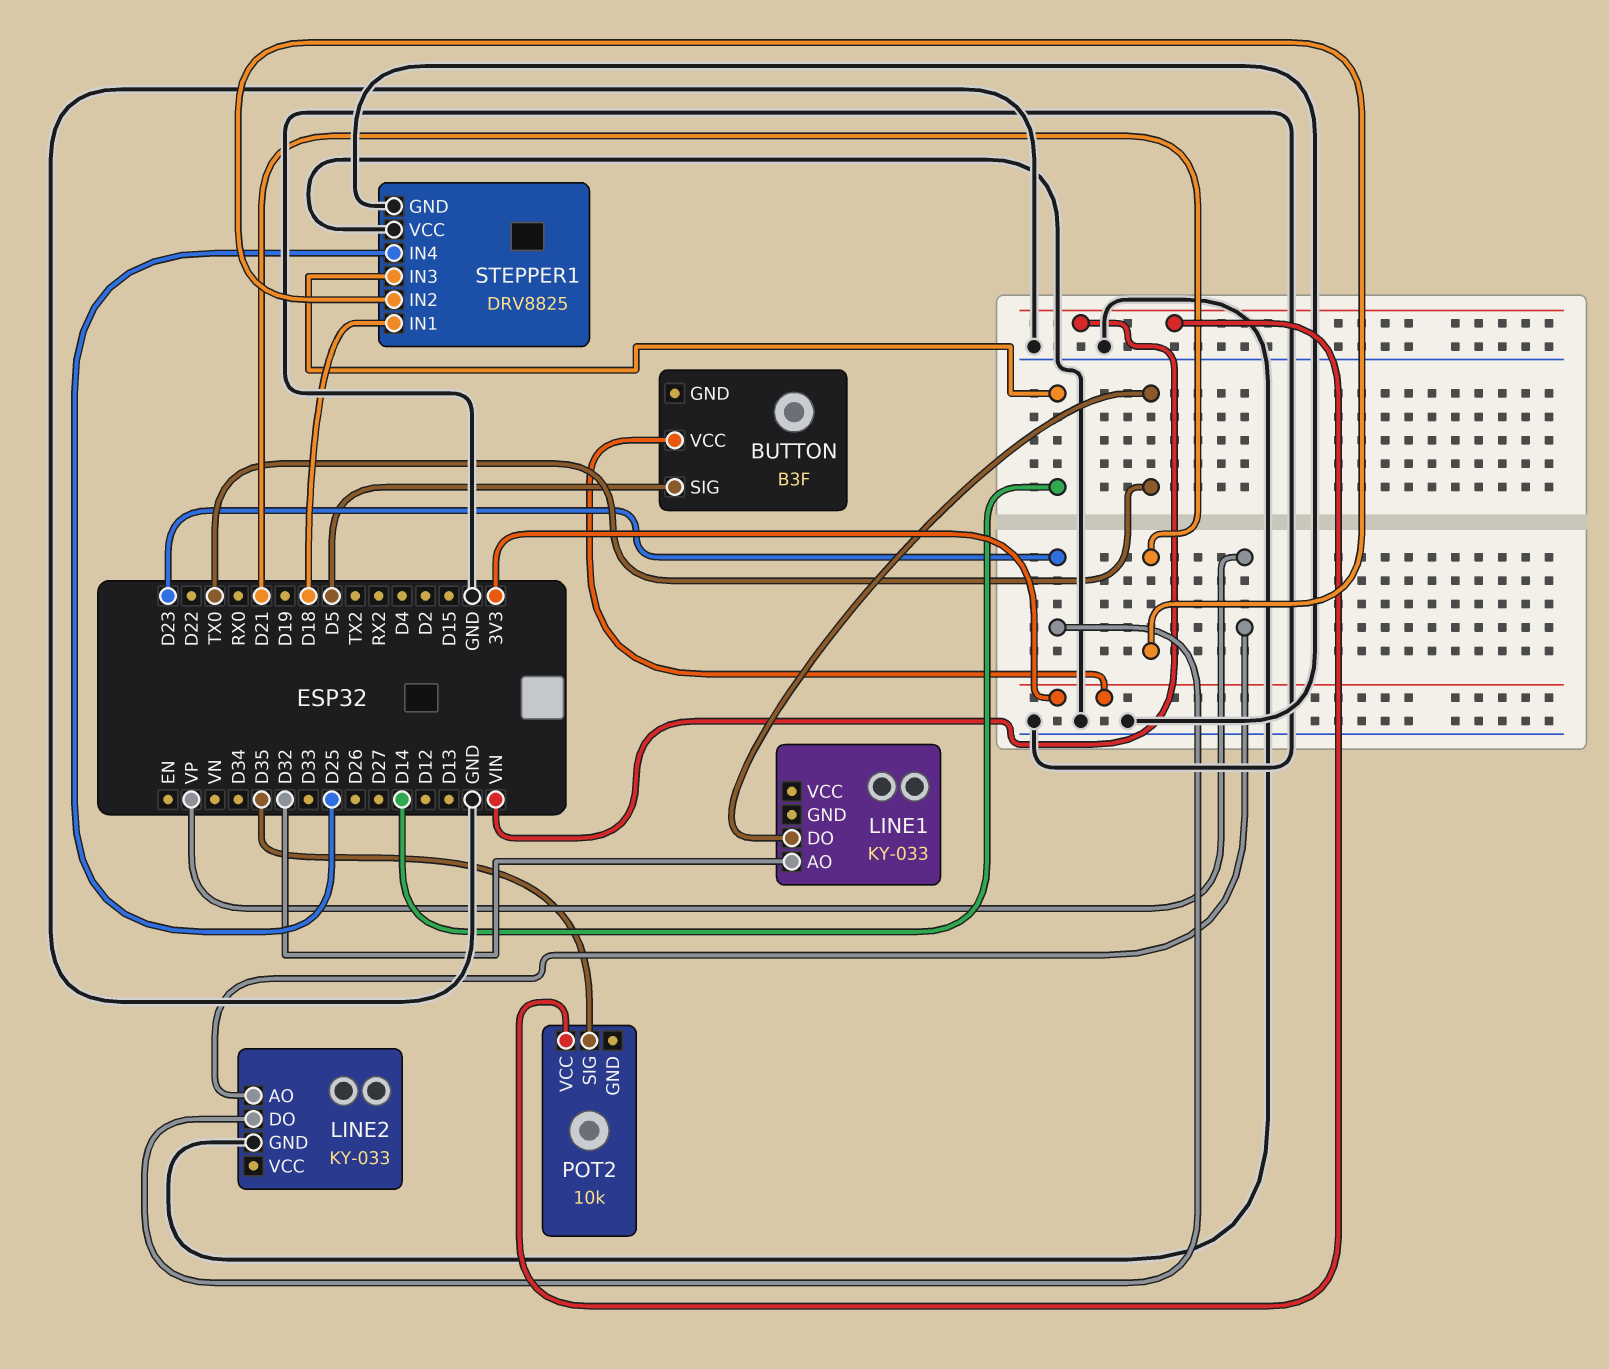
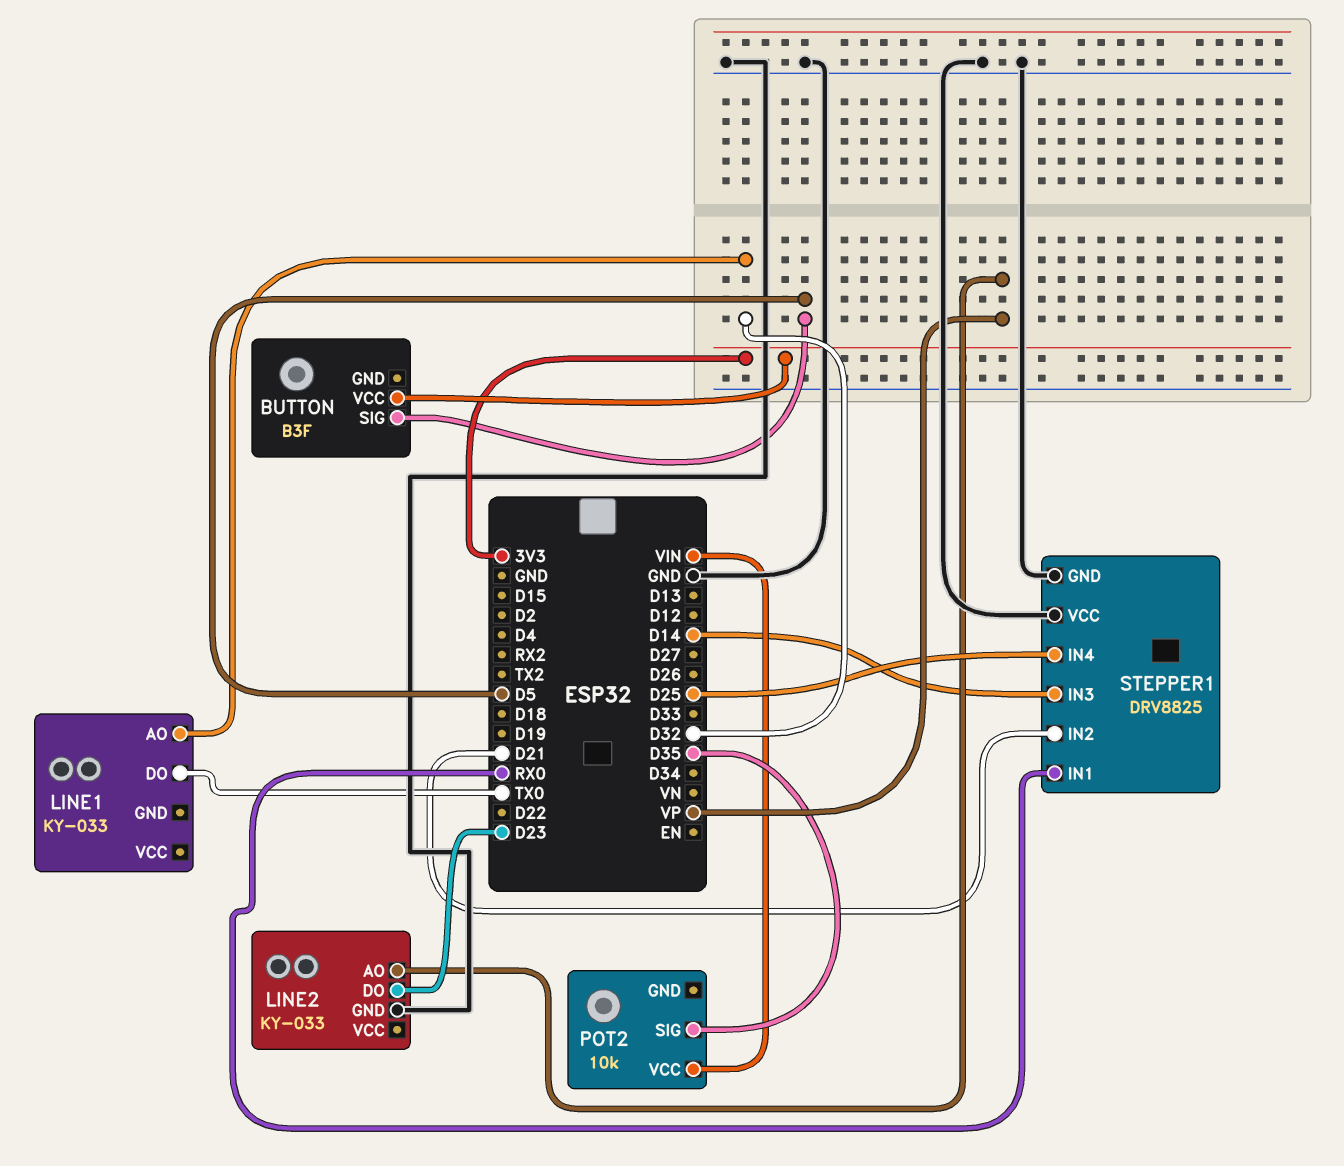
STEPPER1 pin IN1: D18 -> RX0

